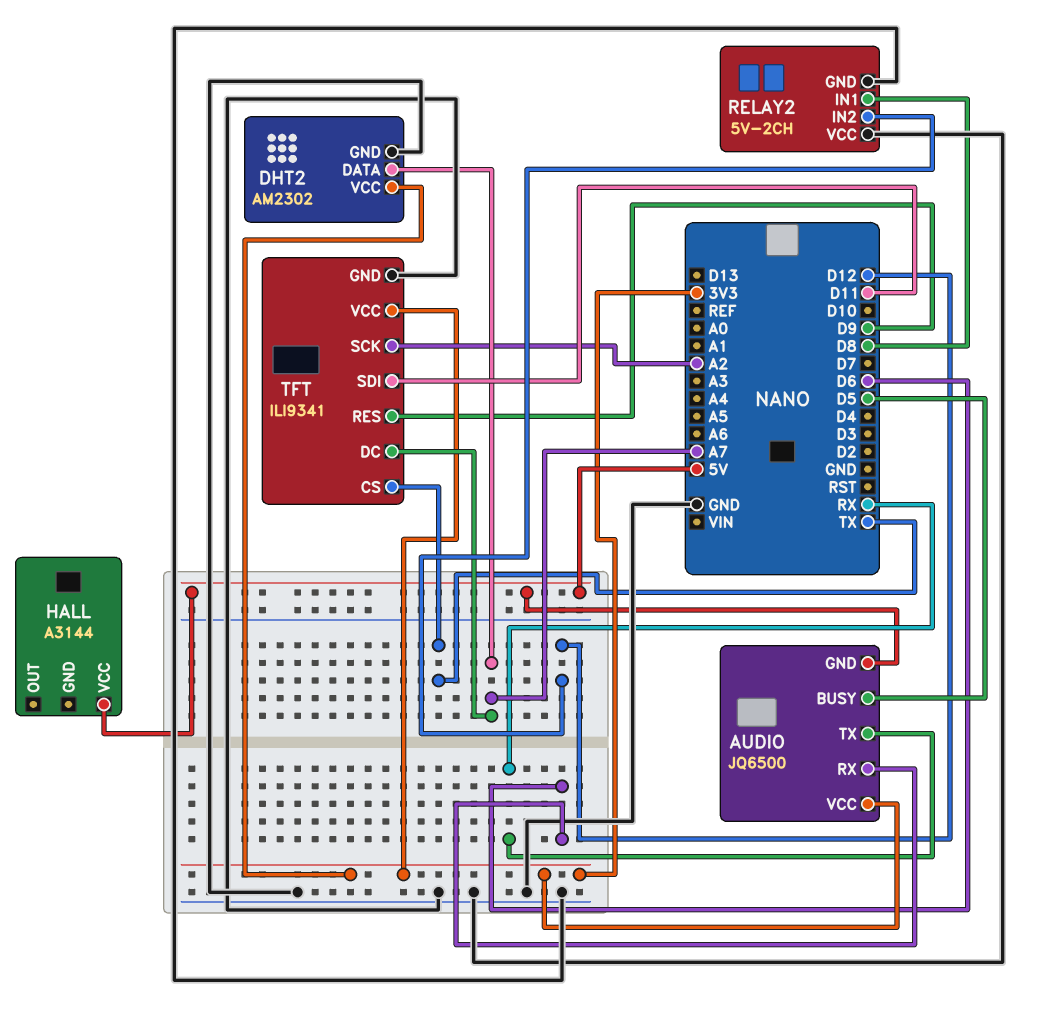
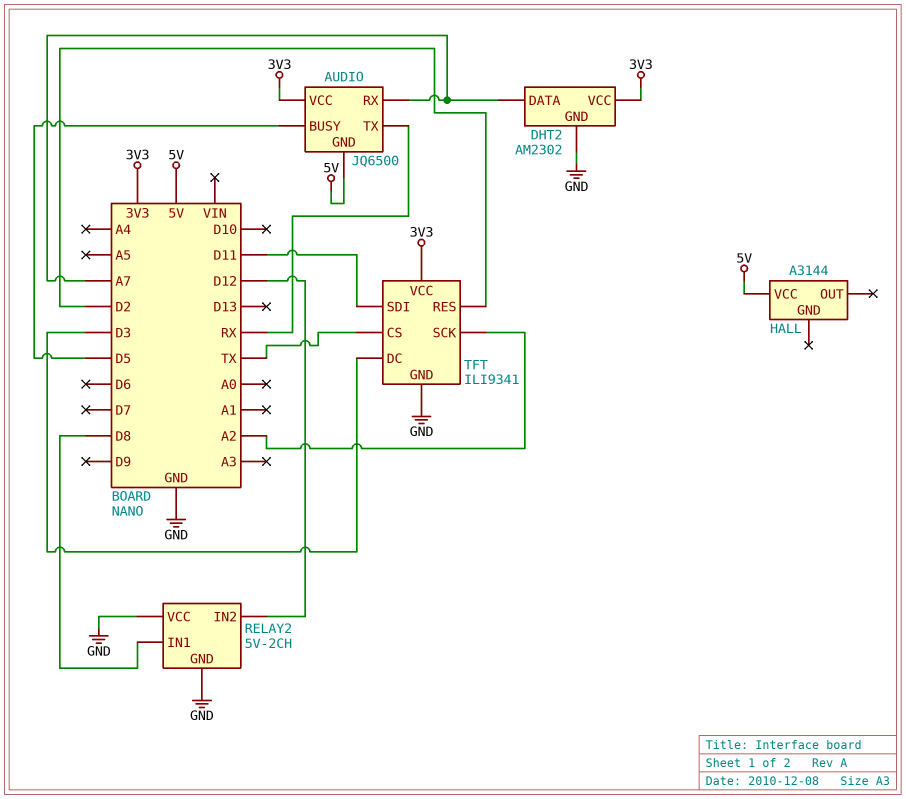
AUDIO pin RX: D6 -> A7
TFT pin DC: A7 -> D3
TFT pin RES: D9 -> D2

